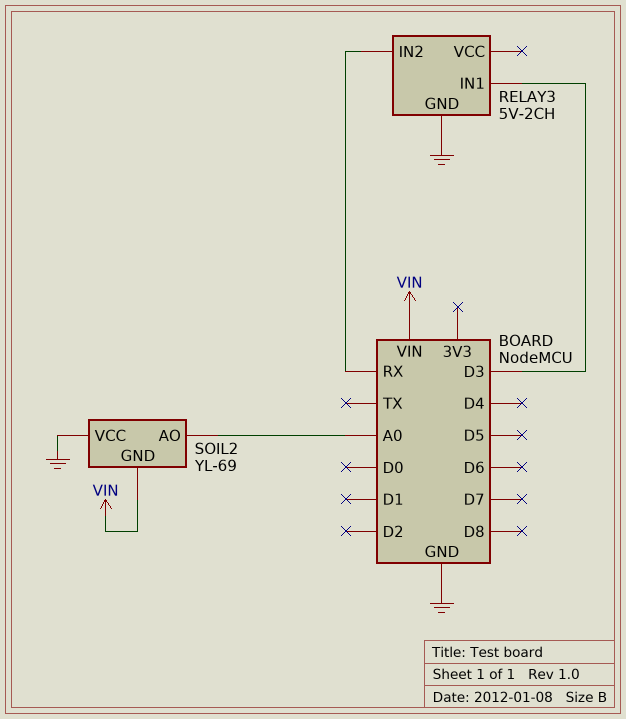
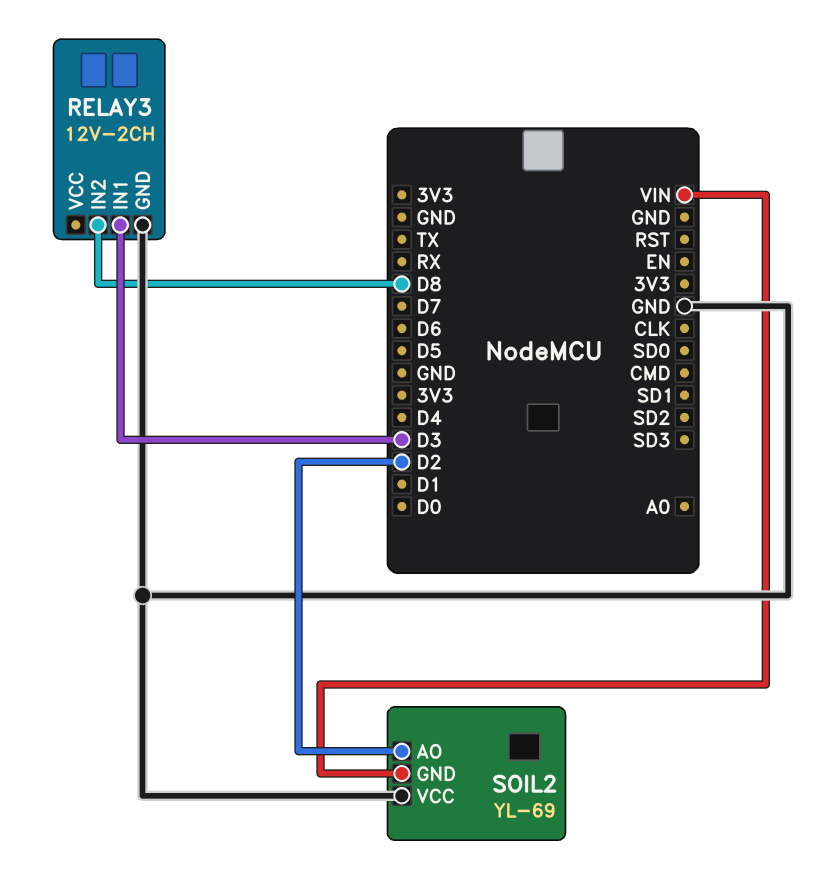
RELAY3: 5V-2CH -> 12V-2CH
RELAY3 pin IN2: RX -> D8
SOIL2 pin AO: A0 -> D2

